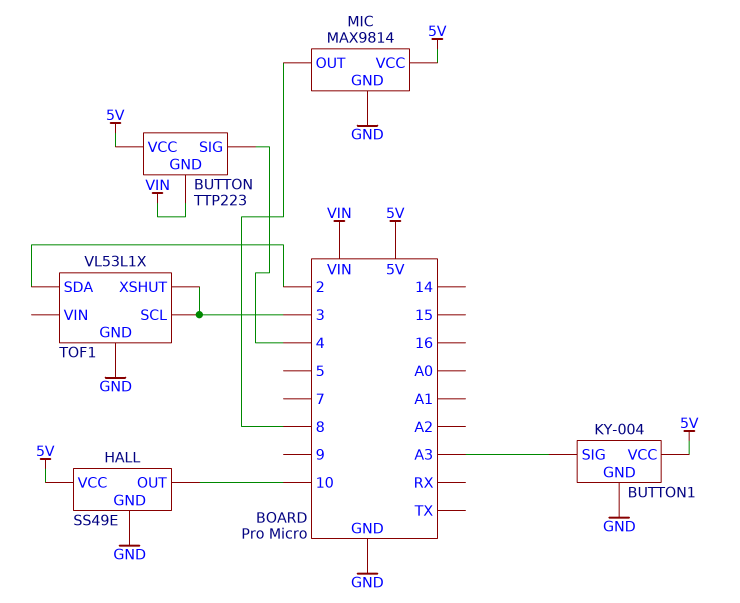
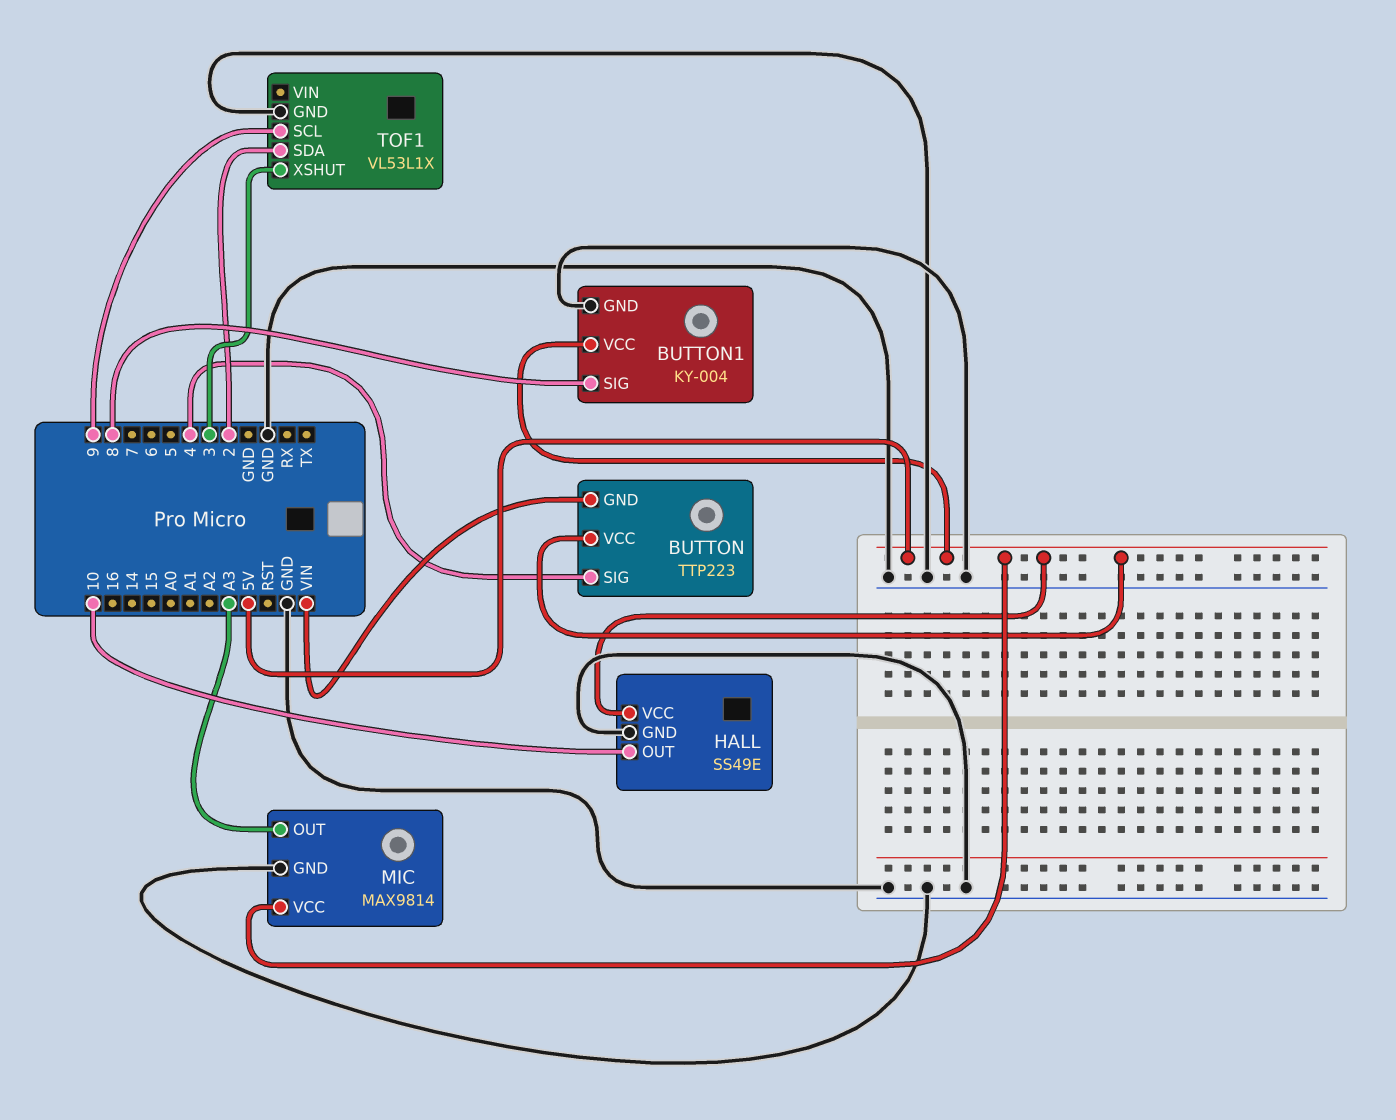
BUTTON1 pin SIG: A3 -> 8
MIC pin OUT: 8 -> A3
TOF1 pin SCL: 3 -> 9

